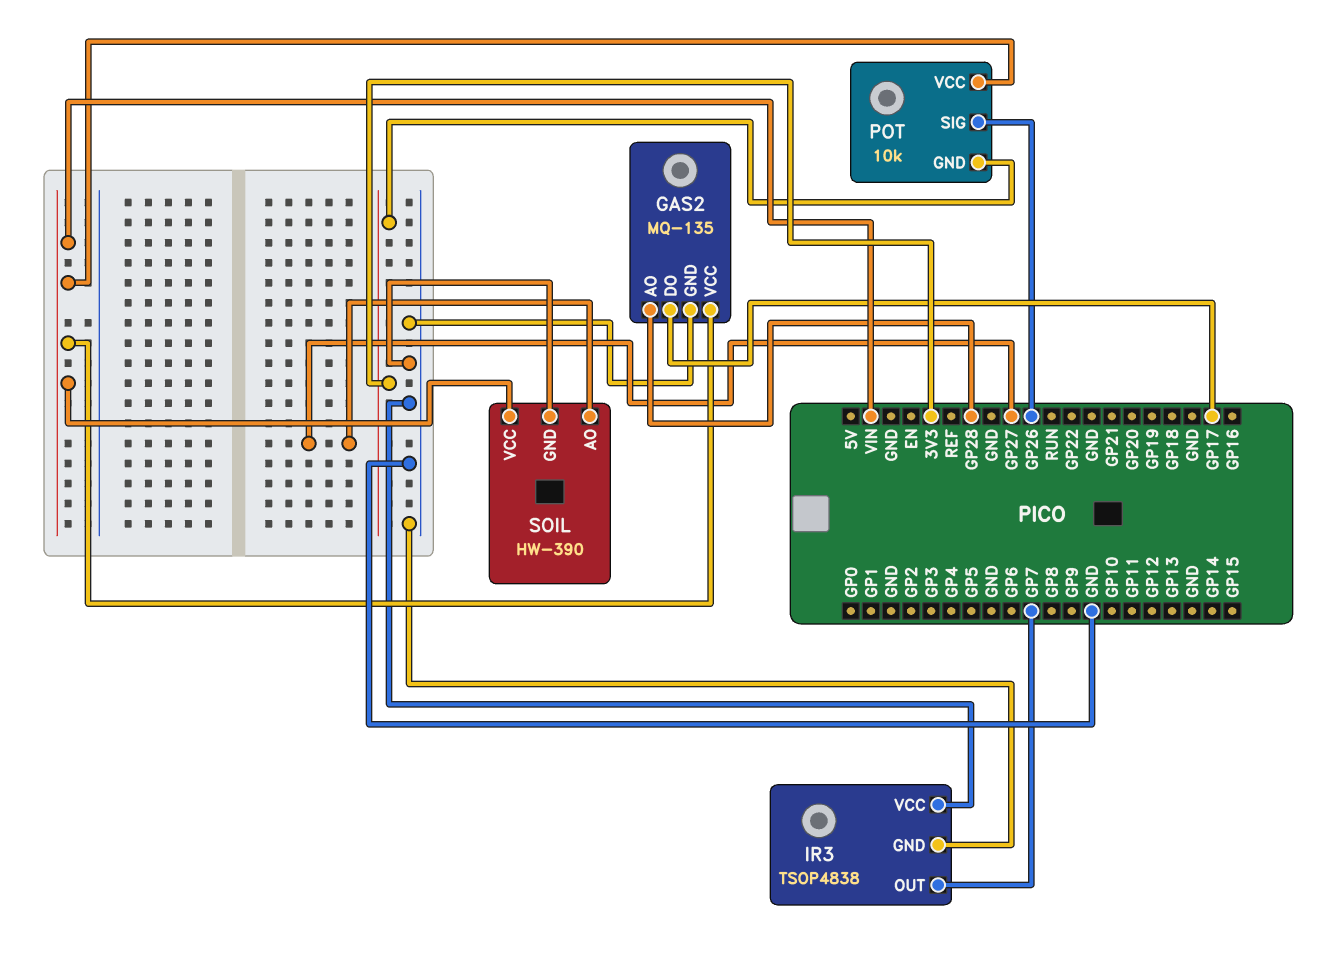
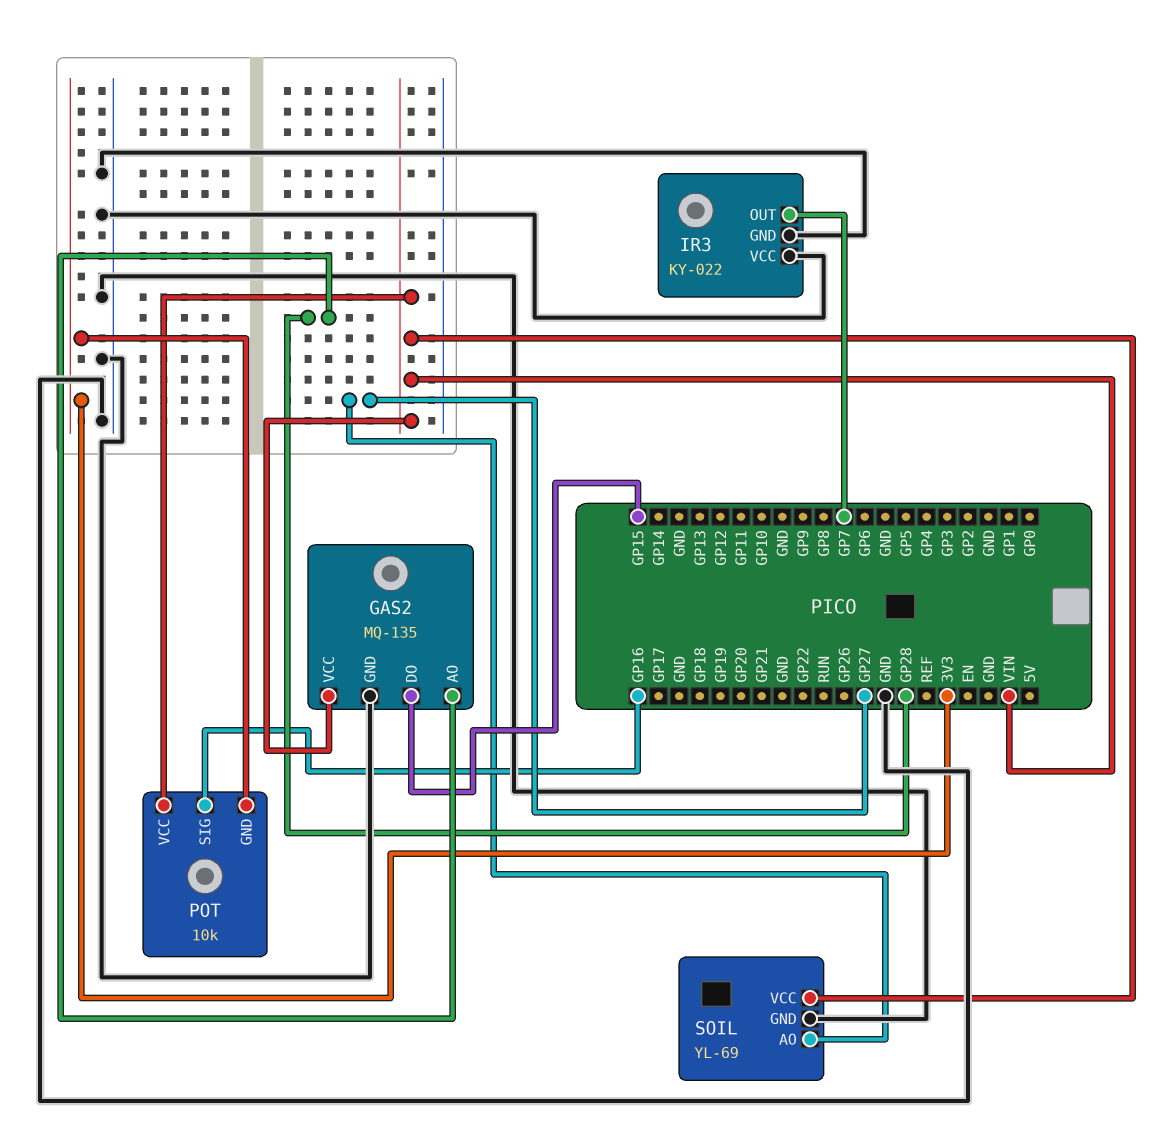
GAS2 pin DO: GP17 -> GP15
IR3: TSOP4838 -> KY-022
POT pin SIG: GP26 -> GP16
SOIL: HW-390 -> YL-69

